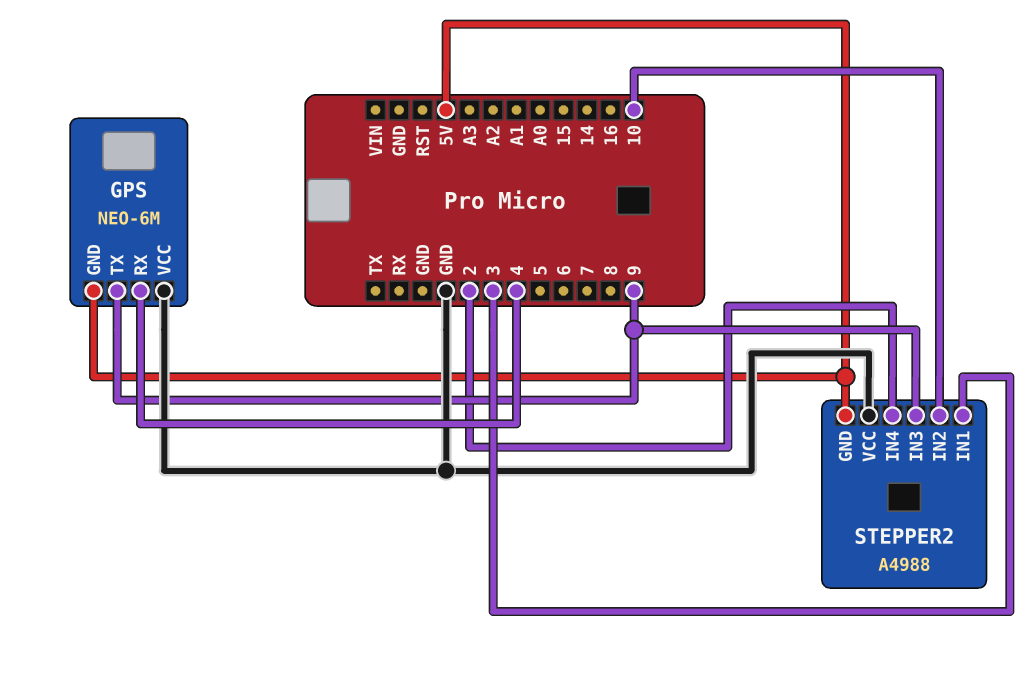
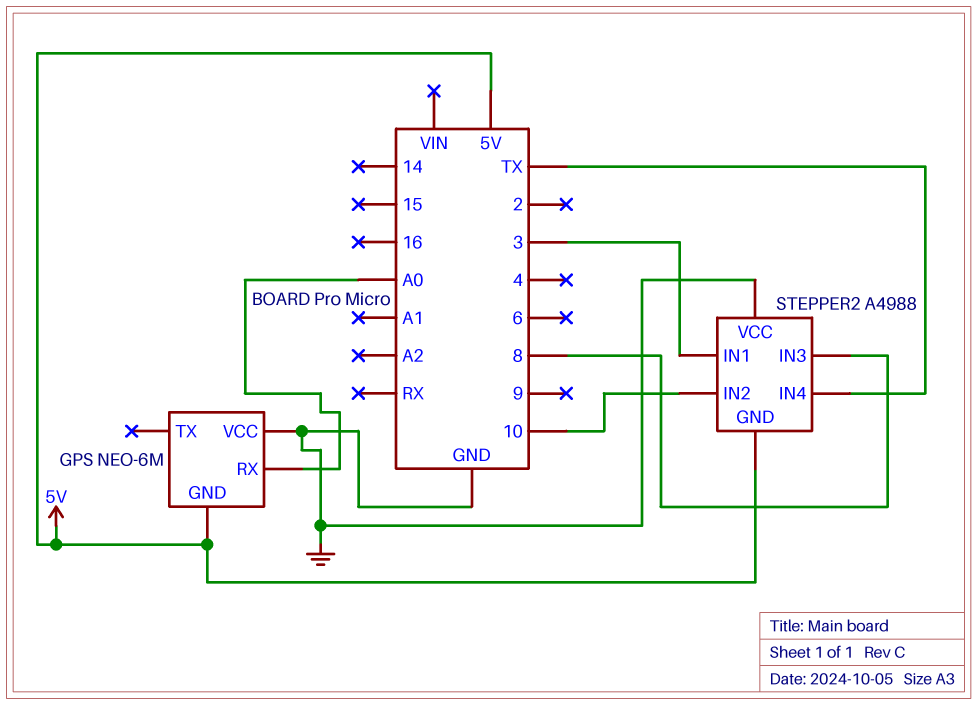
GPS pin RX: 4 -> A0
GPS pin TX: 9 -> none
STEPPER2 pin IN3: 9 -> 8
STEPPER2 pin IN4: 2 -> TX

